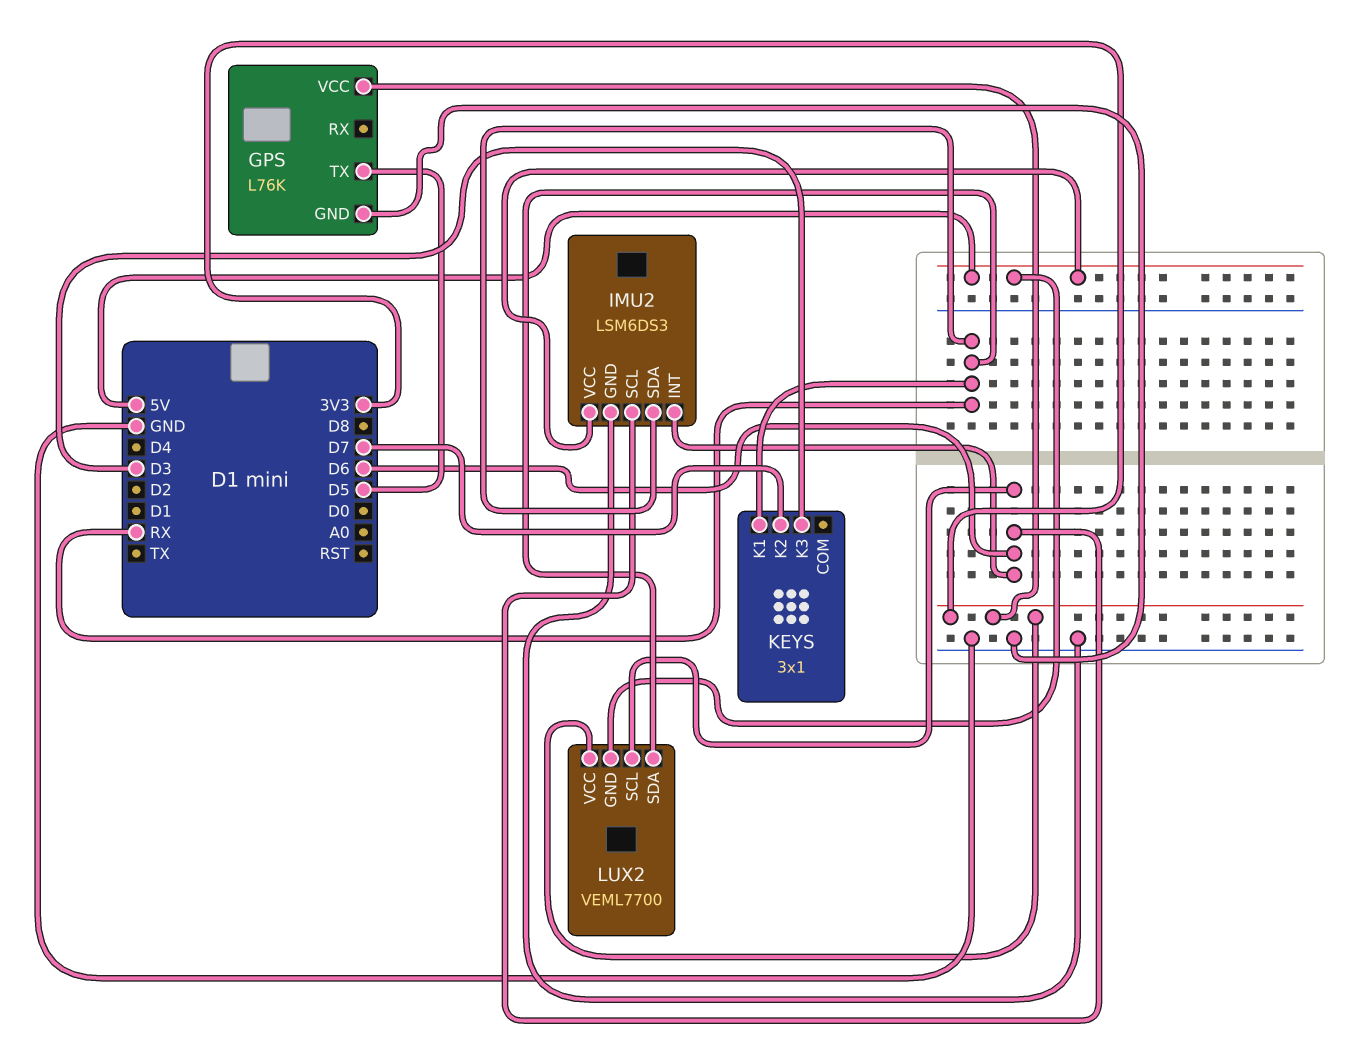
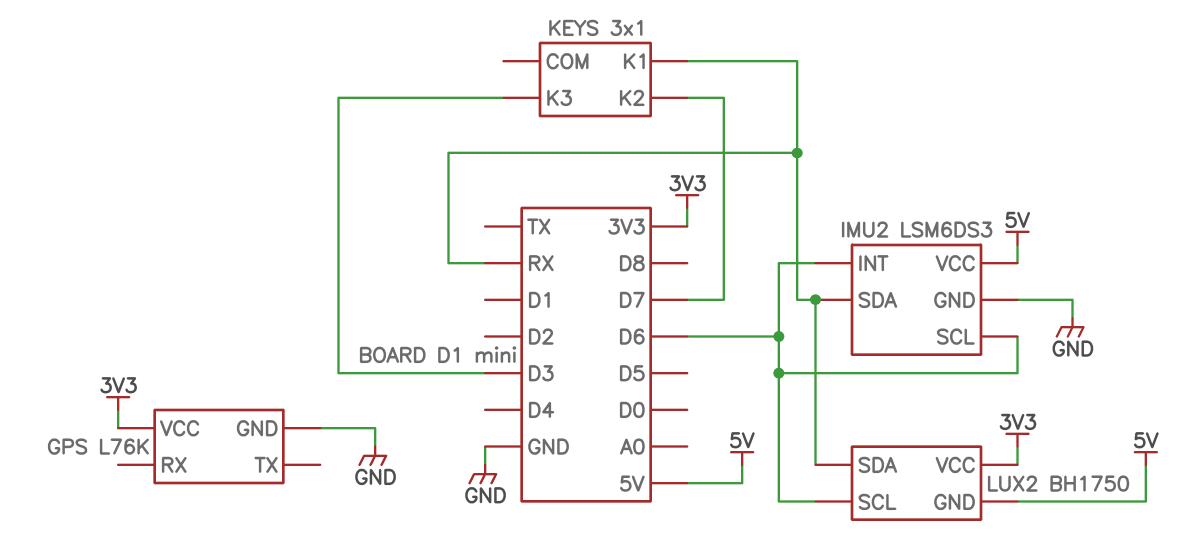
GPS pin TX: D5 -> none
LUX2: VEML7700 -> BH1750

